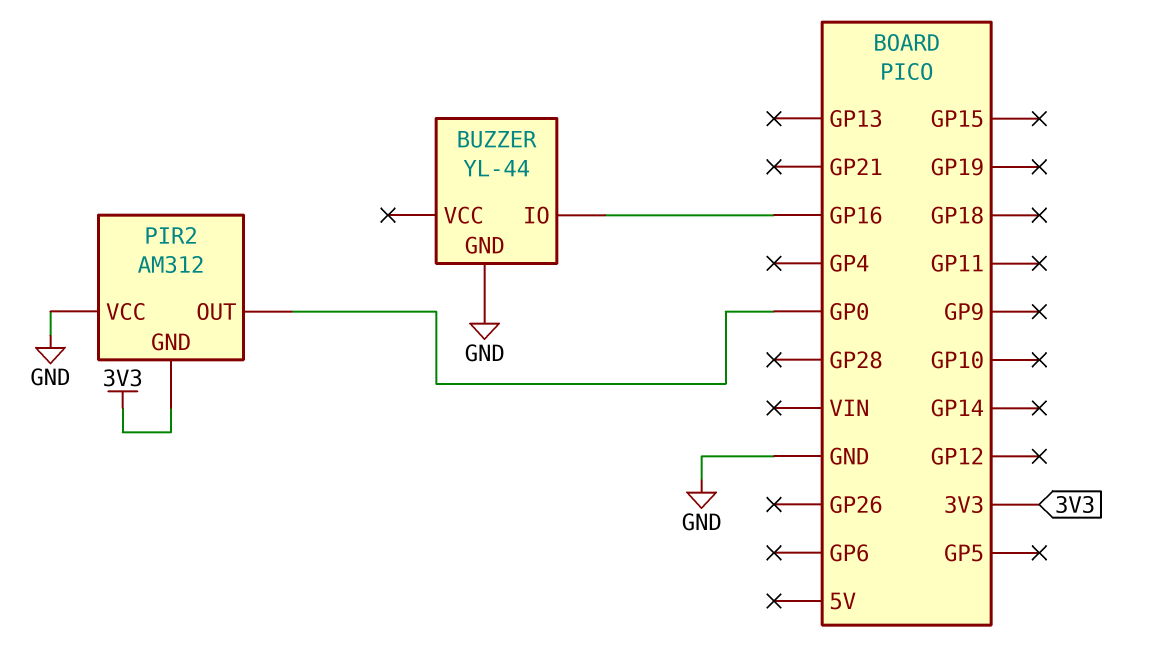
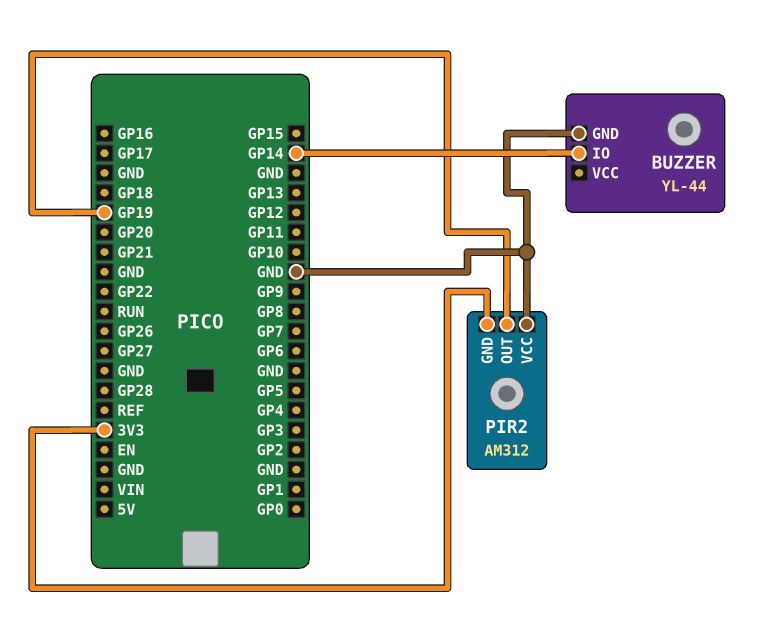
BUZZER pin IO: GP16 -> GP14
PIR2 pin OUT: GP0 -> GP19

